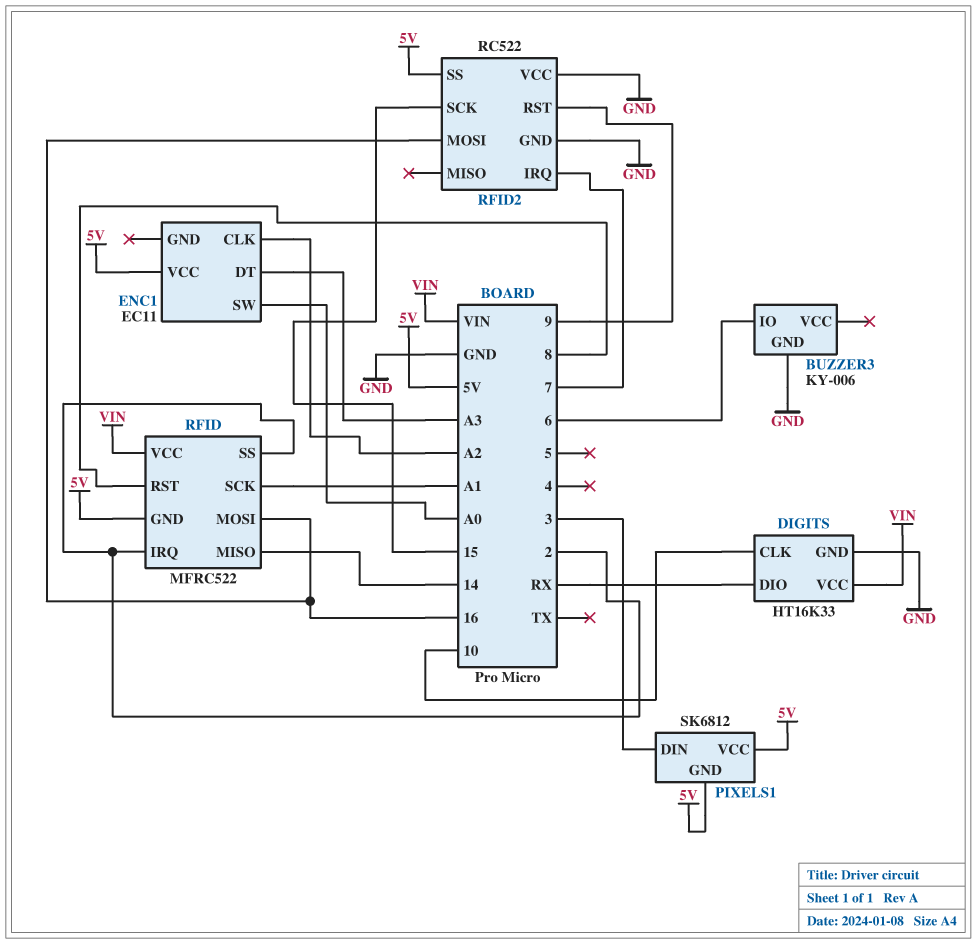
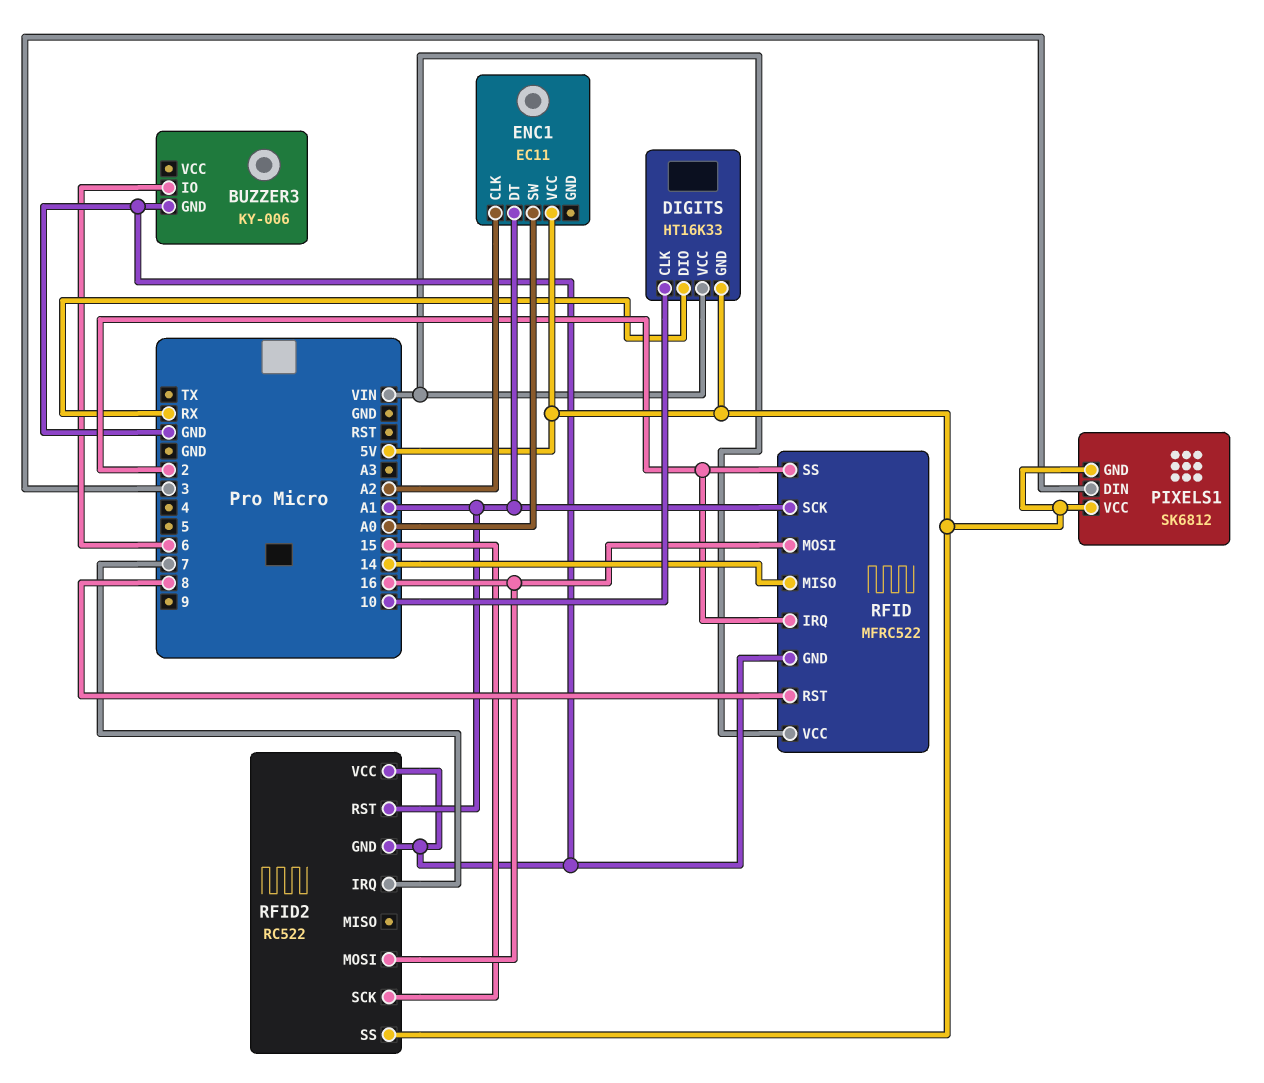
DIGITS pin GND: GND -> 5V
ENC1 pin DT: A3 -> A1
RFID pin GND: 5V -> GND
RFID2 pin RST: 9 -> A1

